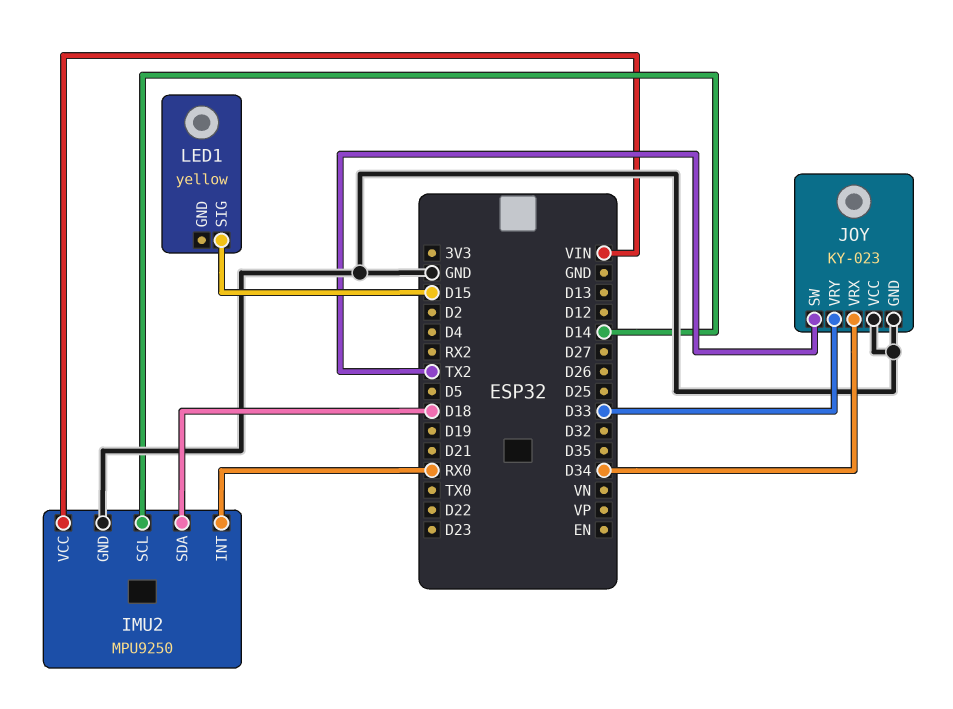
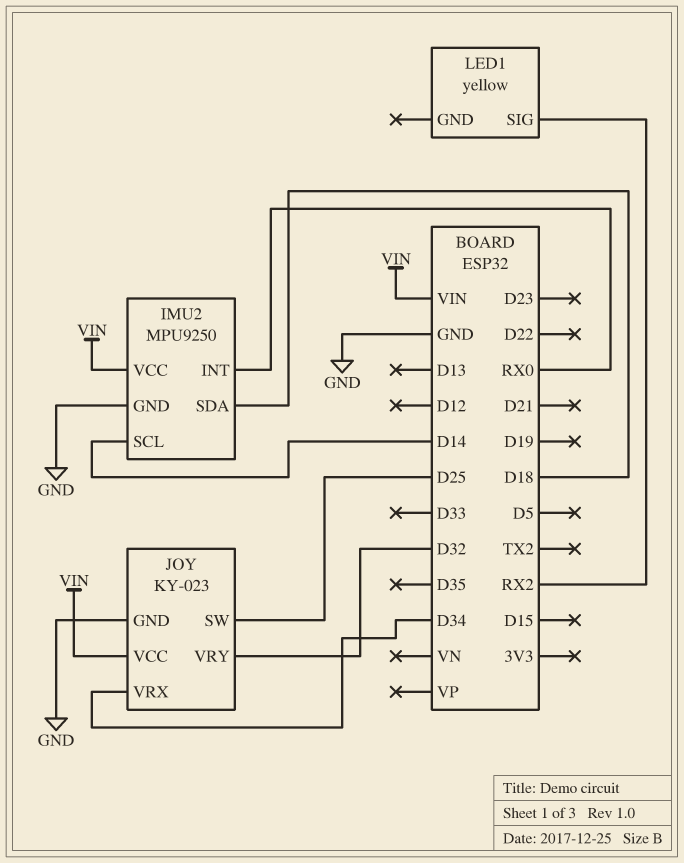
JOY pin SW: TX2 -> D25
JOY pin VCC: GND -> VIN
JOY pin VRY: D33 -> D32
LED1 pin SIG: D15 -> RX2

